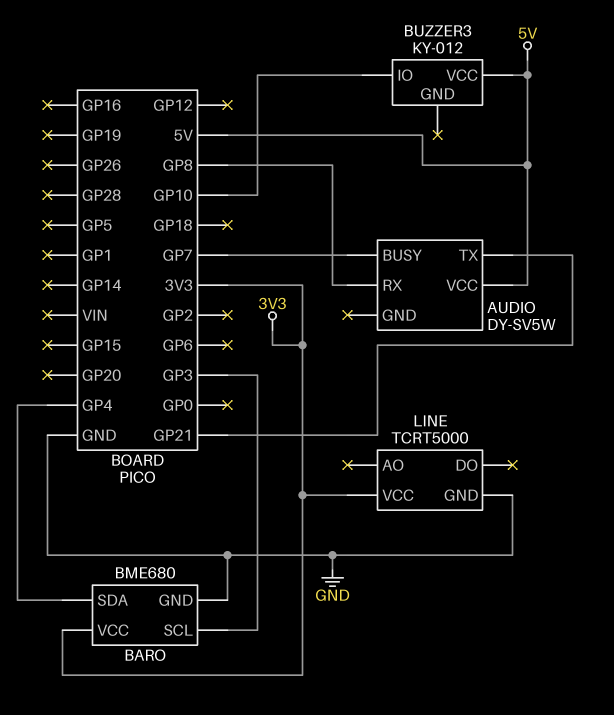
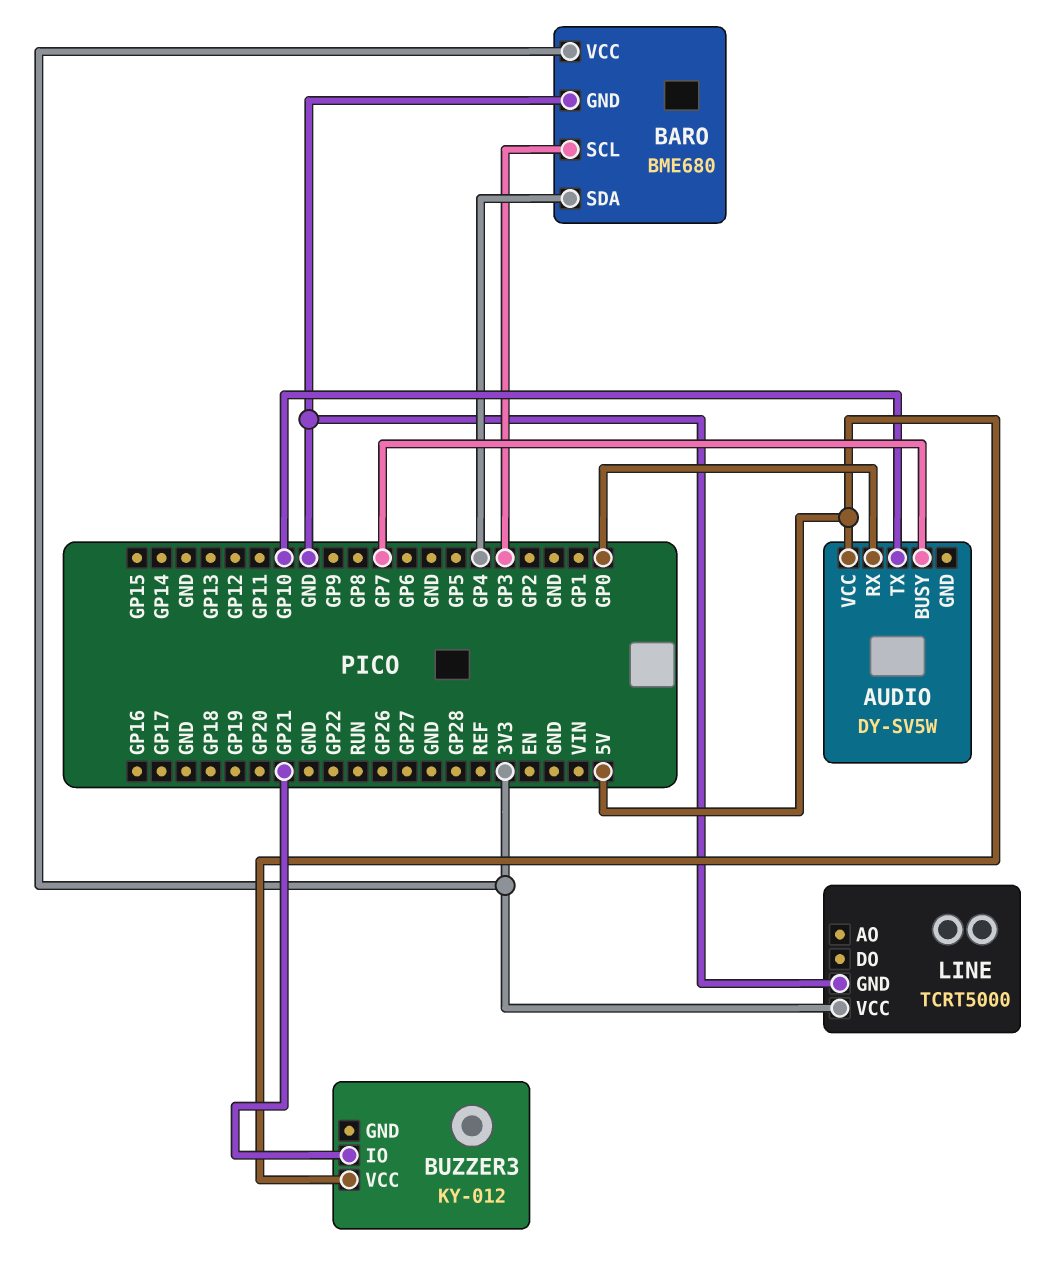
AUDIO pin RX: GP8 -> GP0
AUDIO pin TX: GP21 -> GP10
BUZZER3 pin IO: GP10 -> GP21

